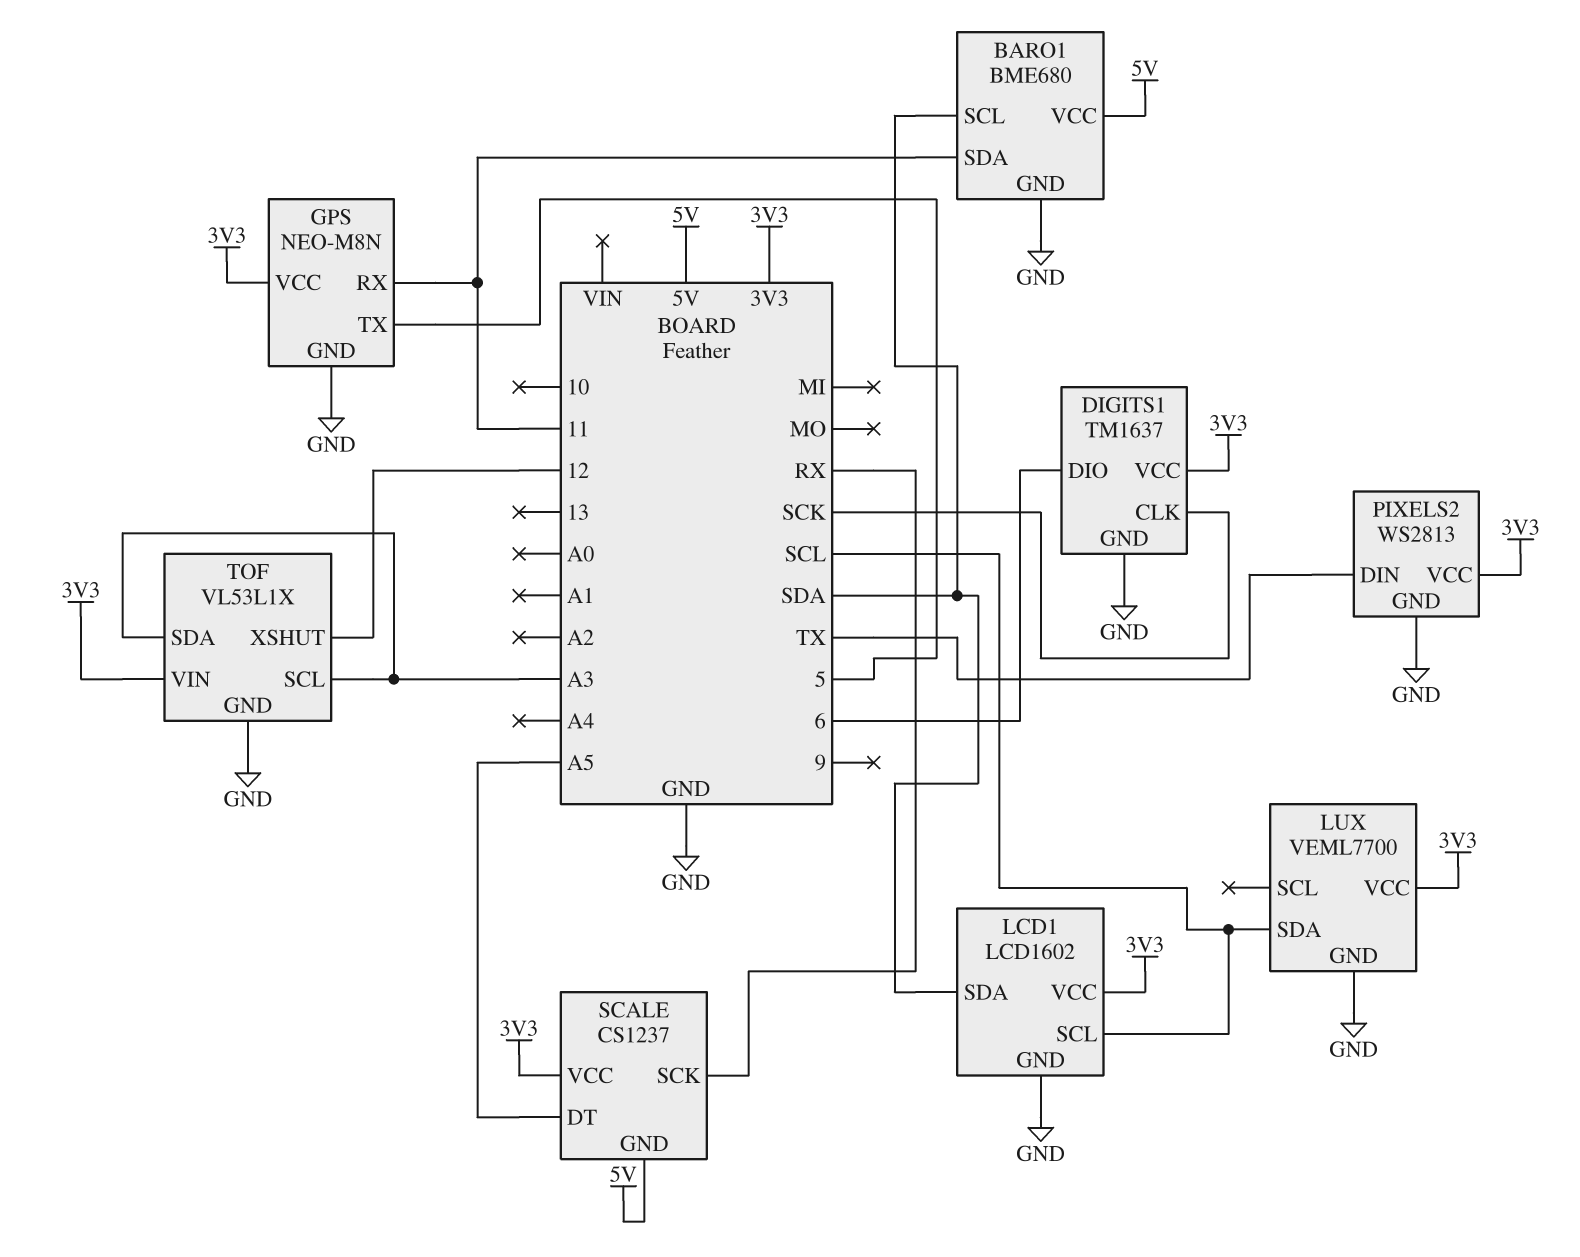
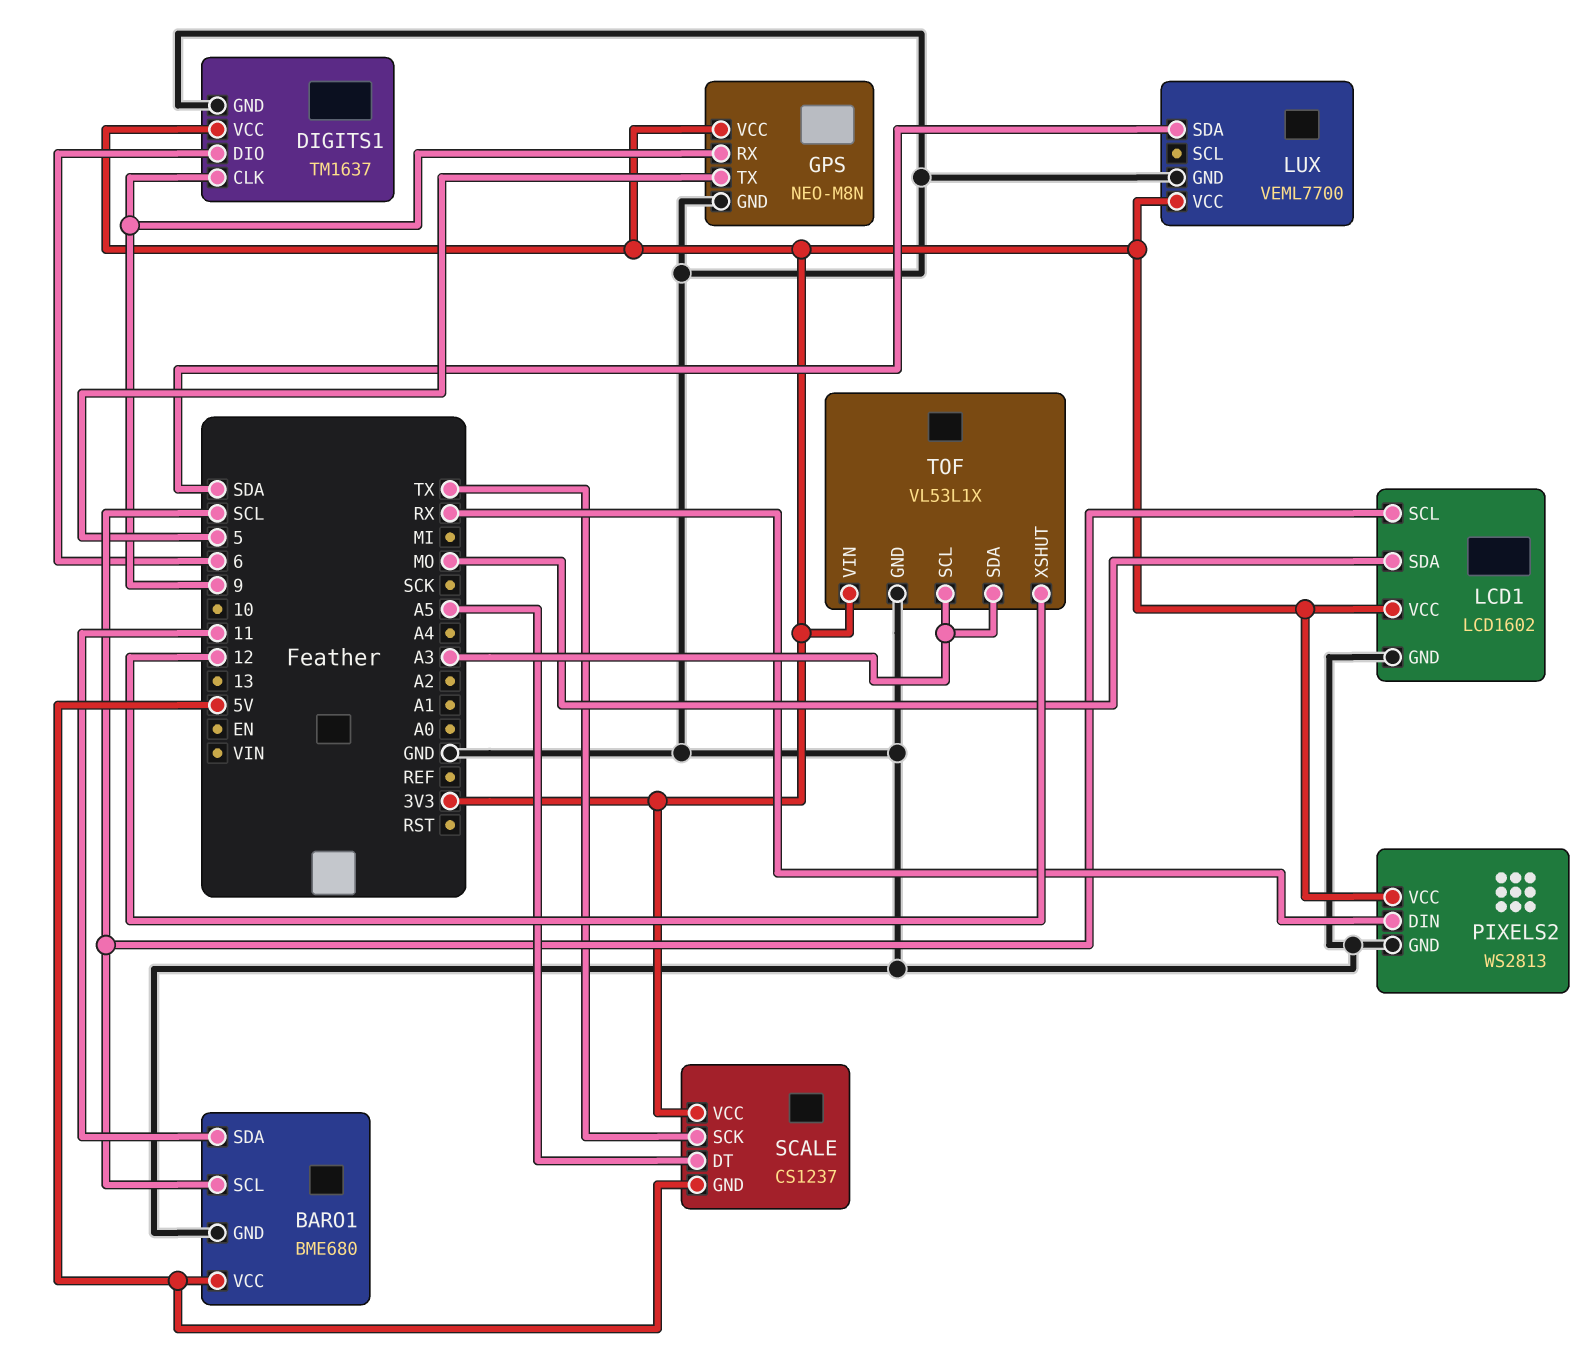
BARO1 pin SCL: SDA -> SCL
DIGITS1 pin CLK: SCK -> 9
GPS pin RX: 11 -> 9
LCD1 pin SDA: SDA -> MO
LUX pin SDA: SCL -> SDA
PIXELS2 pin DIN: TX -> RX
SCALE pin SCK: RX -> TX

